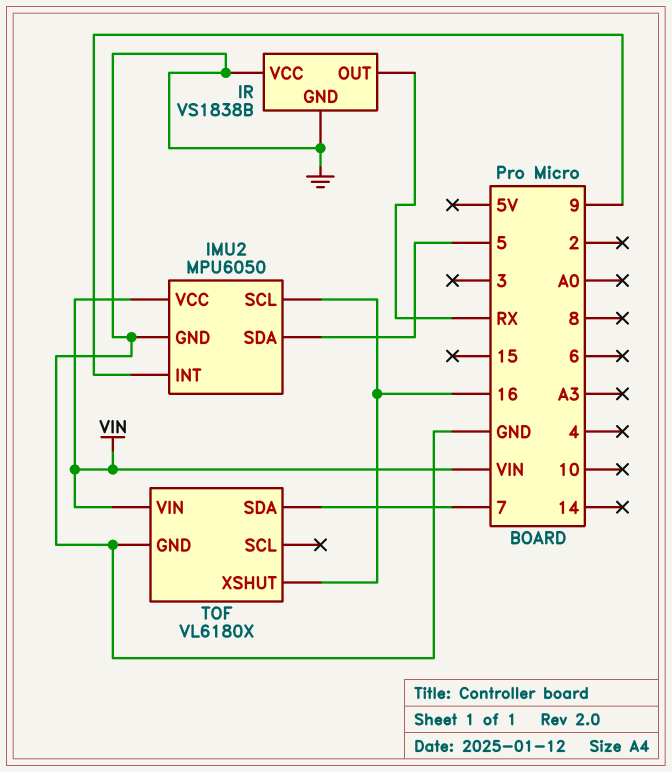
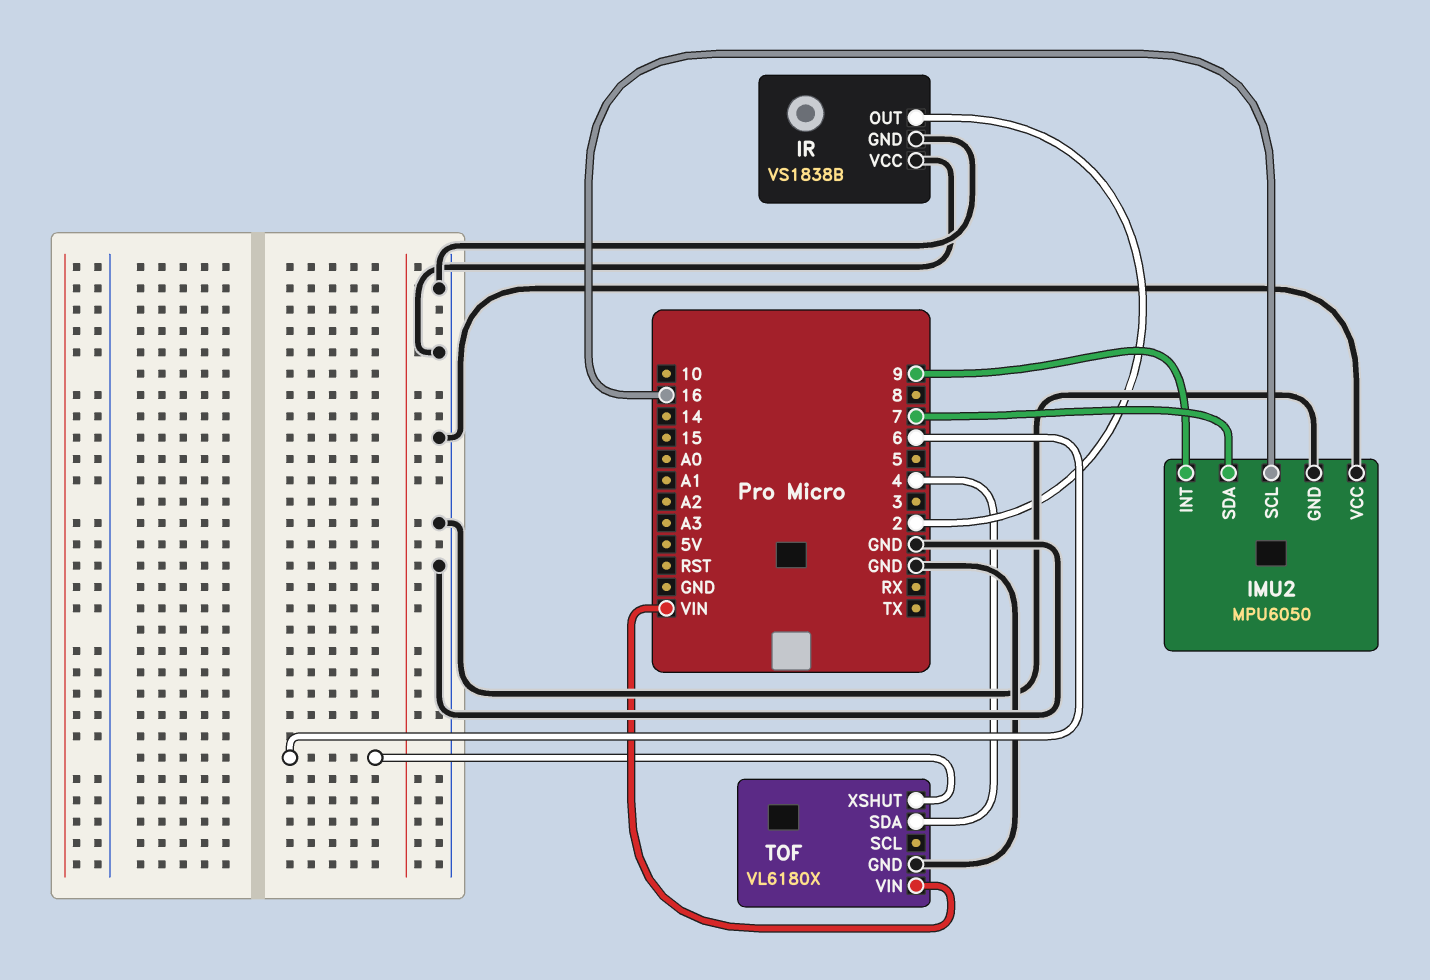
IMU2 pin SDA: 5 -> 7
IMU2 pin VCC: VIN -> GND
IR pin OUT: RX -> 2
TOF pin SDA: 7 -> 4
TOF pin XSHUT: 16 -> 6

